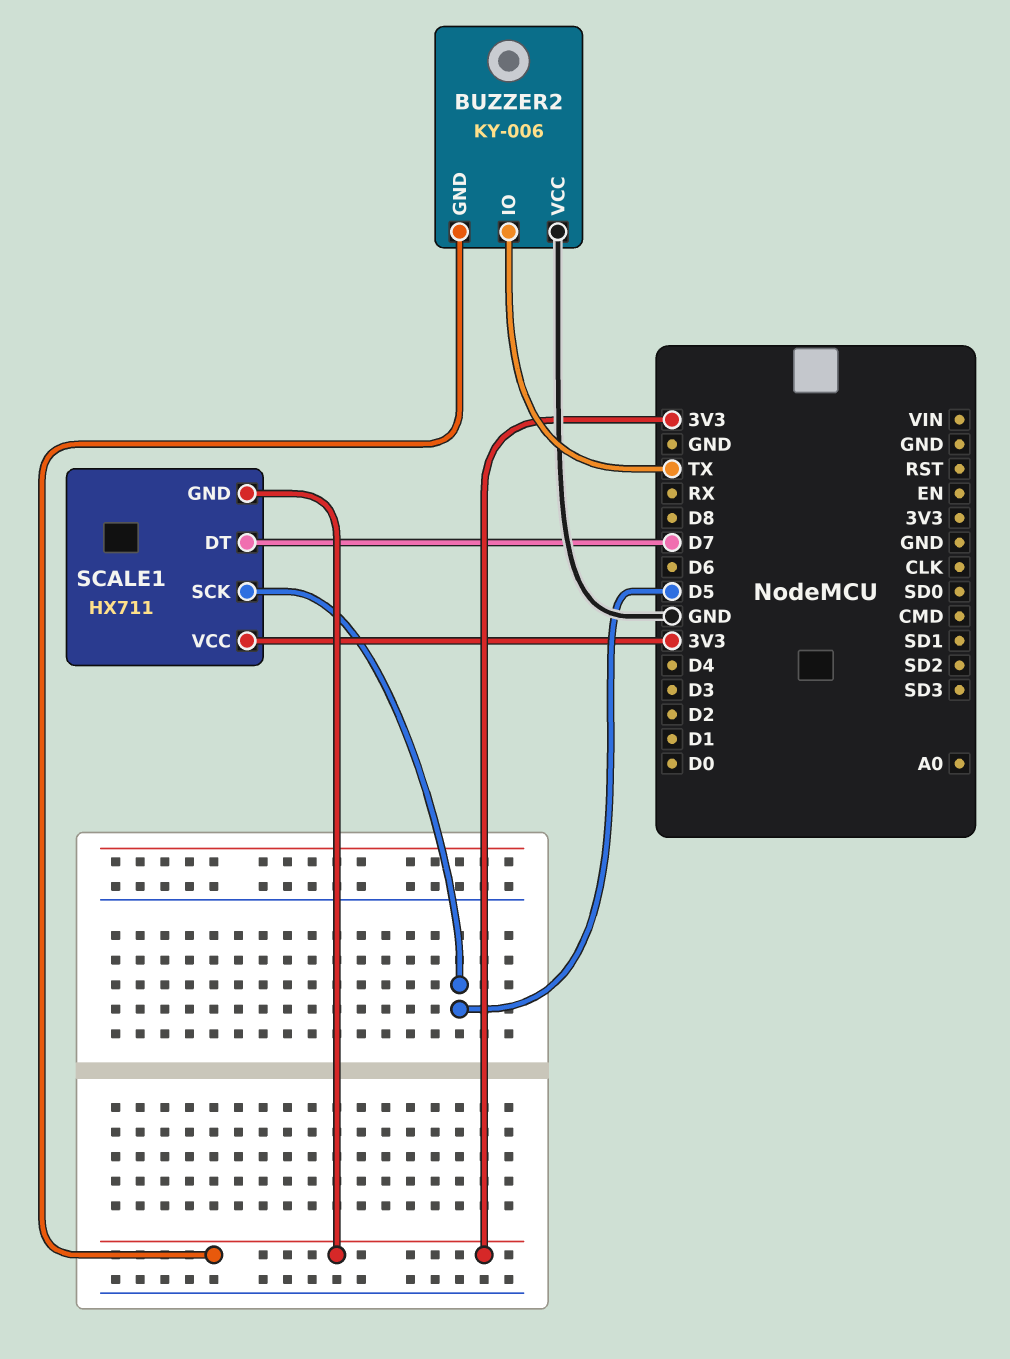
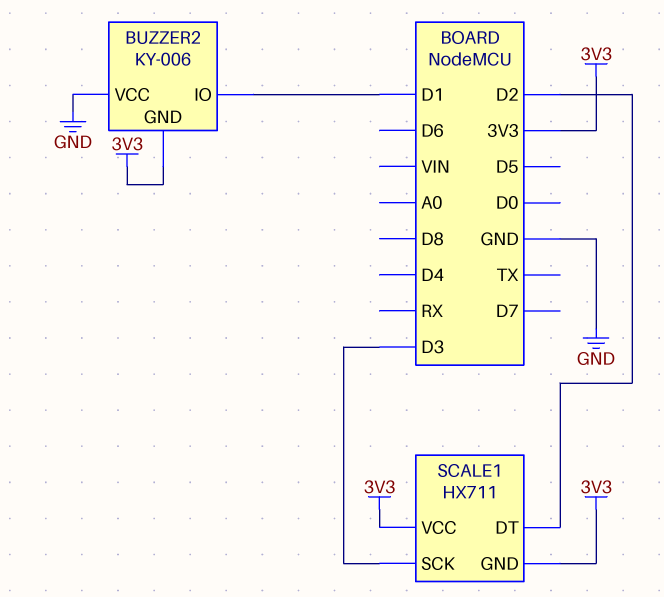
BUZZER2 pin IO: TX -> D1
SCALE1 pin DT: D7 -> D2
SCALE1 pin SCK: D5 -> D3

